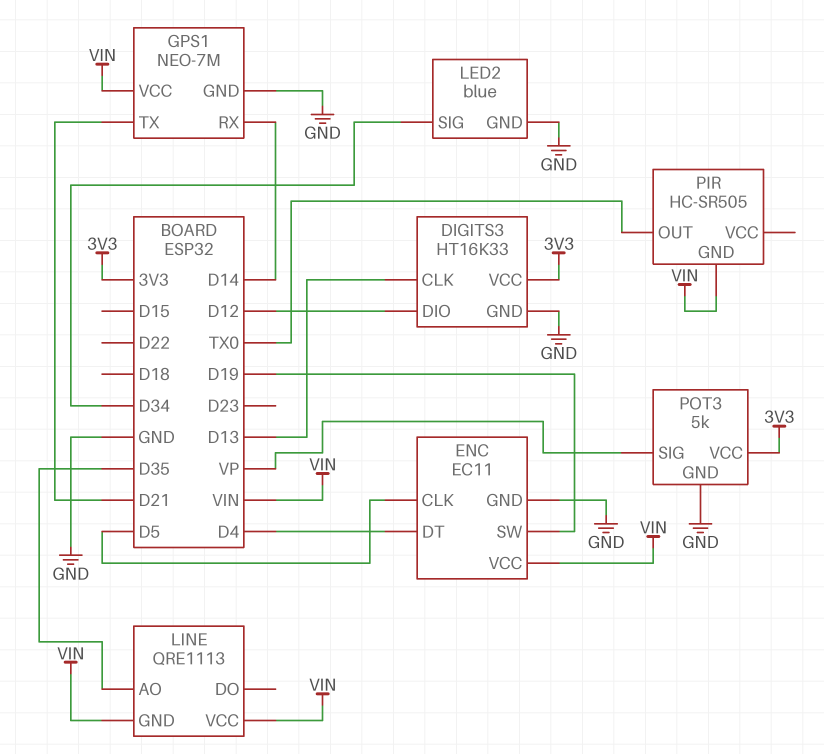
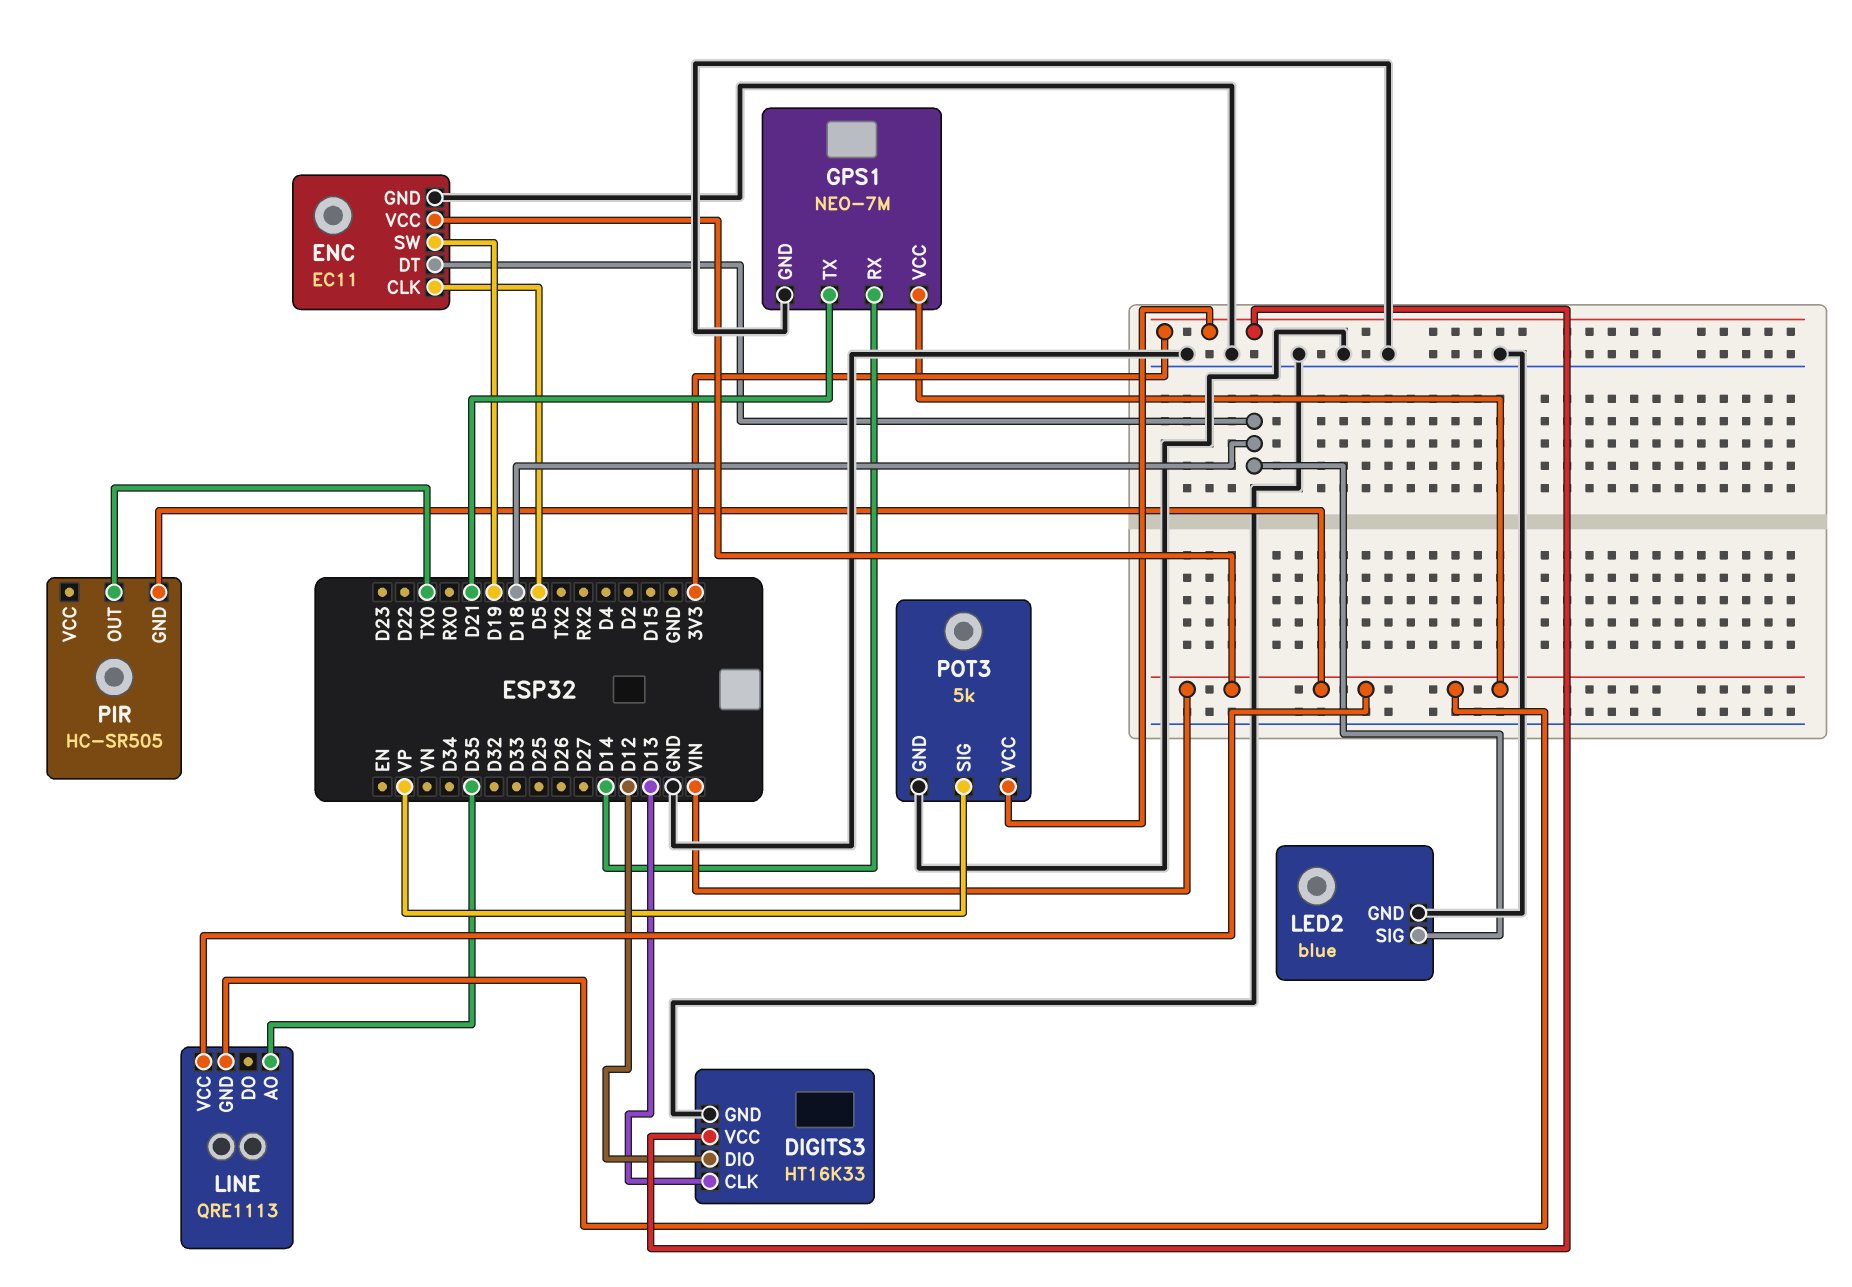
ENC pin DT: D4 -> D18
LED2 pin SIG: D34 -> D18

